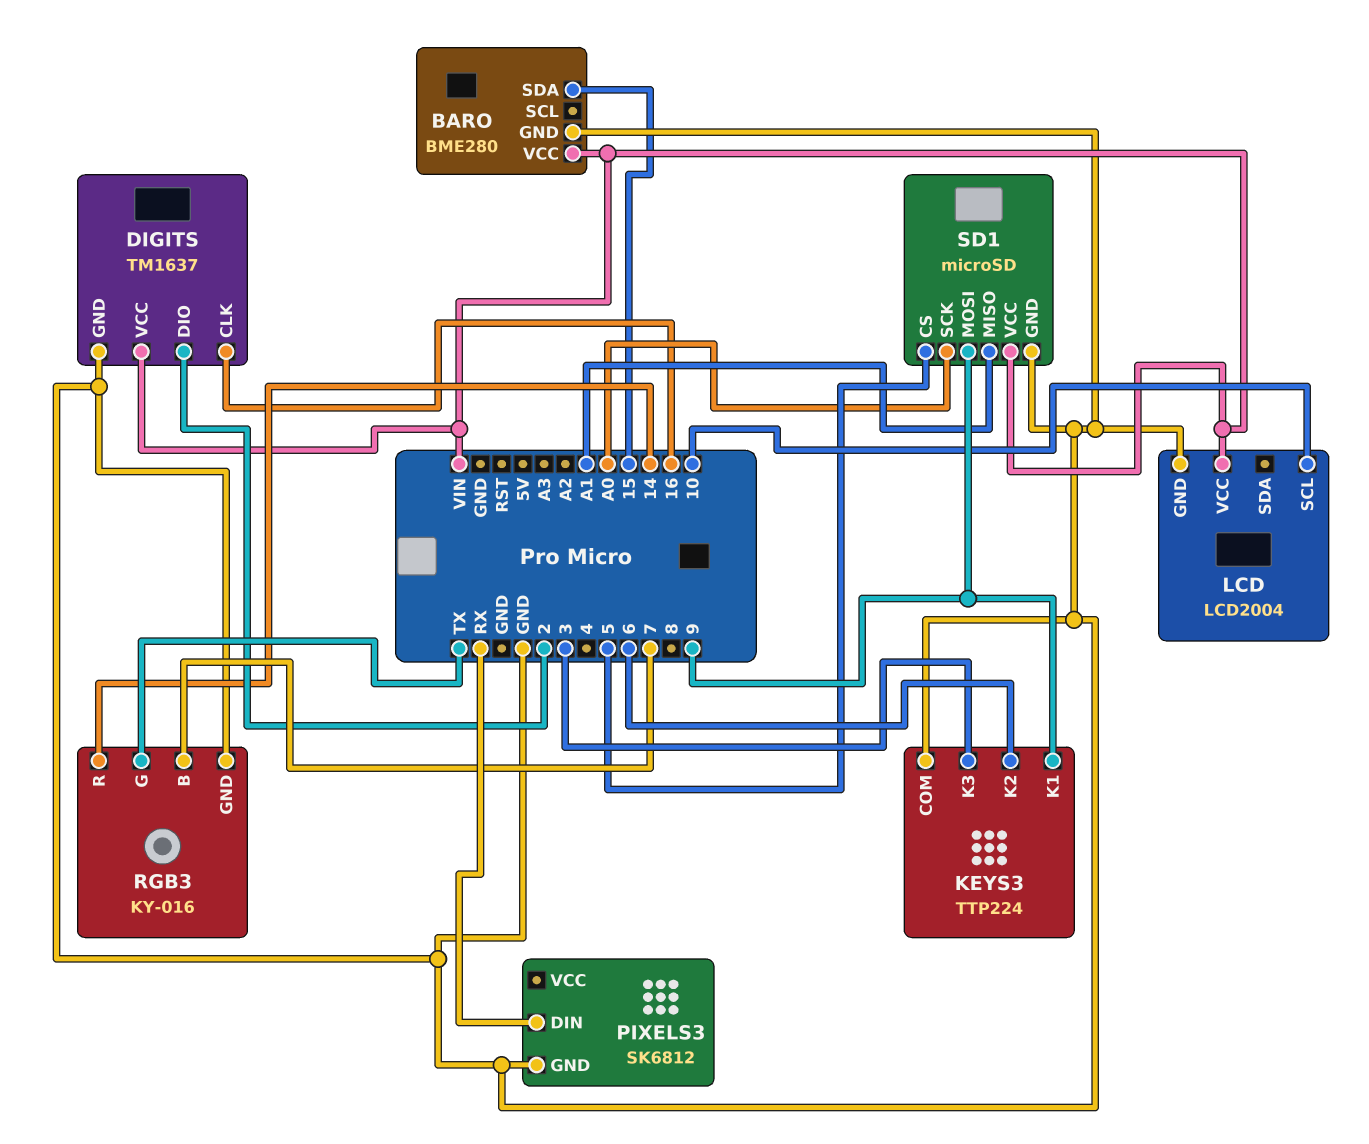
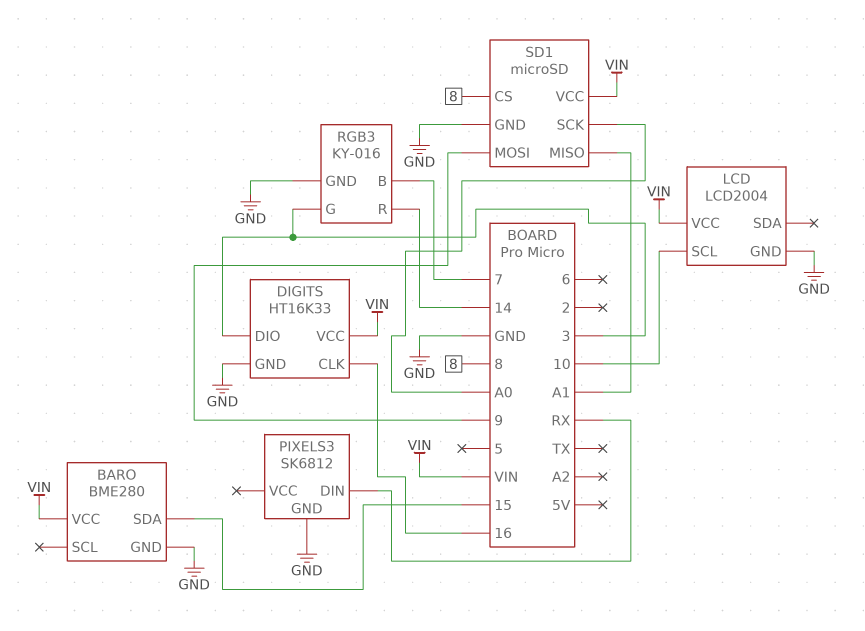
DIGITS: TM1637 -> HT16K33
DIGITS pin DIO: 2 -> 3
KEYS3: TTP224 -> none
KEYS3 pin COM: GND -> none
KEYS3 pin K1: 9 -> none
KEYS3 pin K2: 6 -> none
KEYS3 pin K3: 3 -> none
RGB3 pin G: TX -> 3
SD1 pin CS: 5 -> 8

